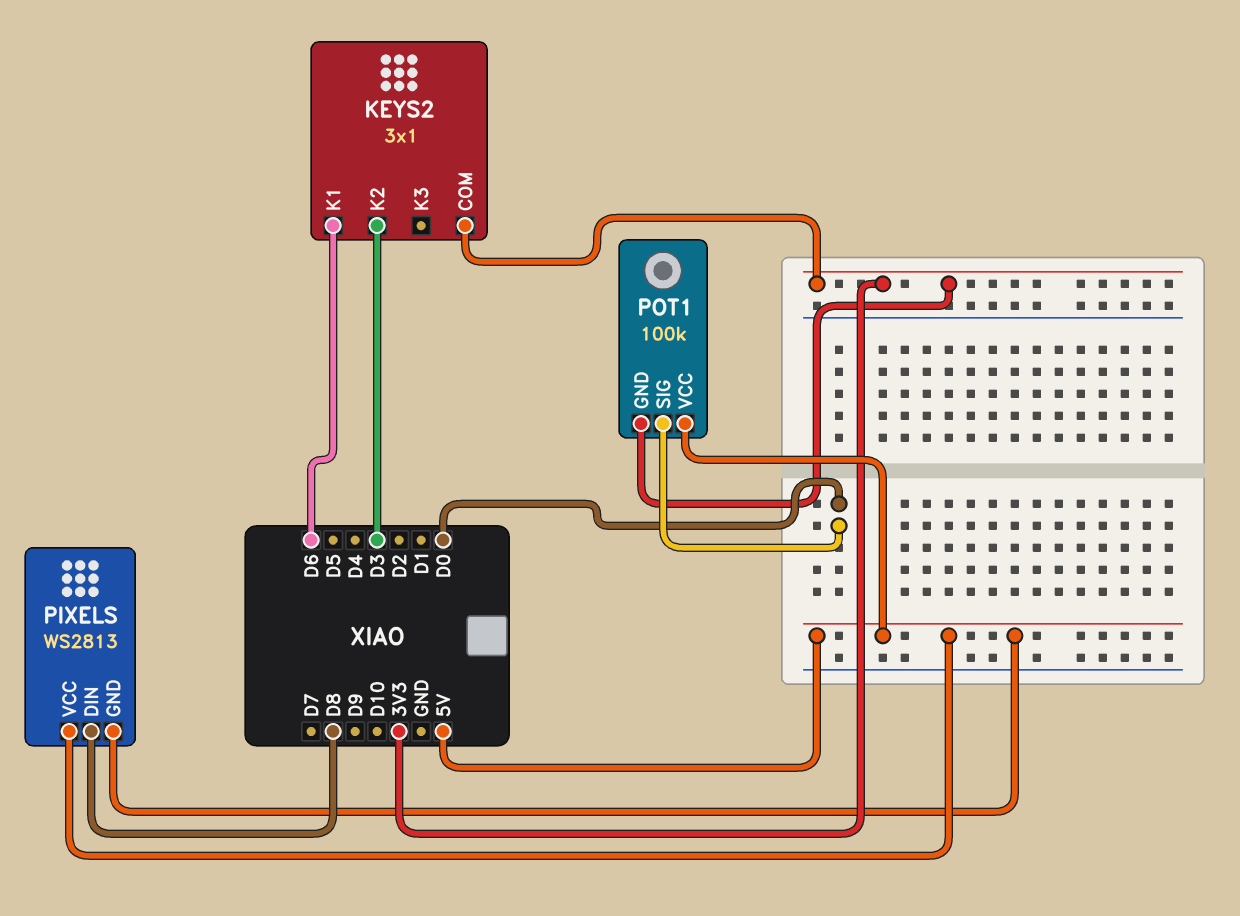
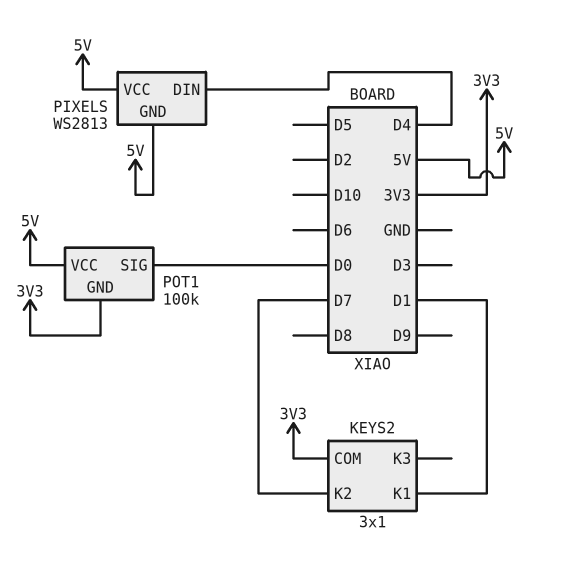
KEYS2 pin K1: D6 -> D1
KEYS2 pin K2: D3 -> D7
PIXELS pin DIN: D8 -> D4

